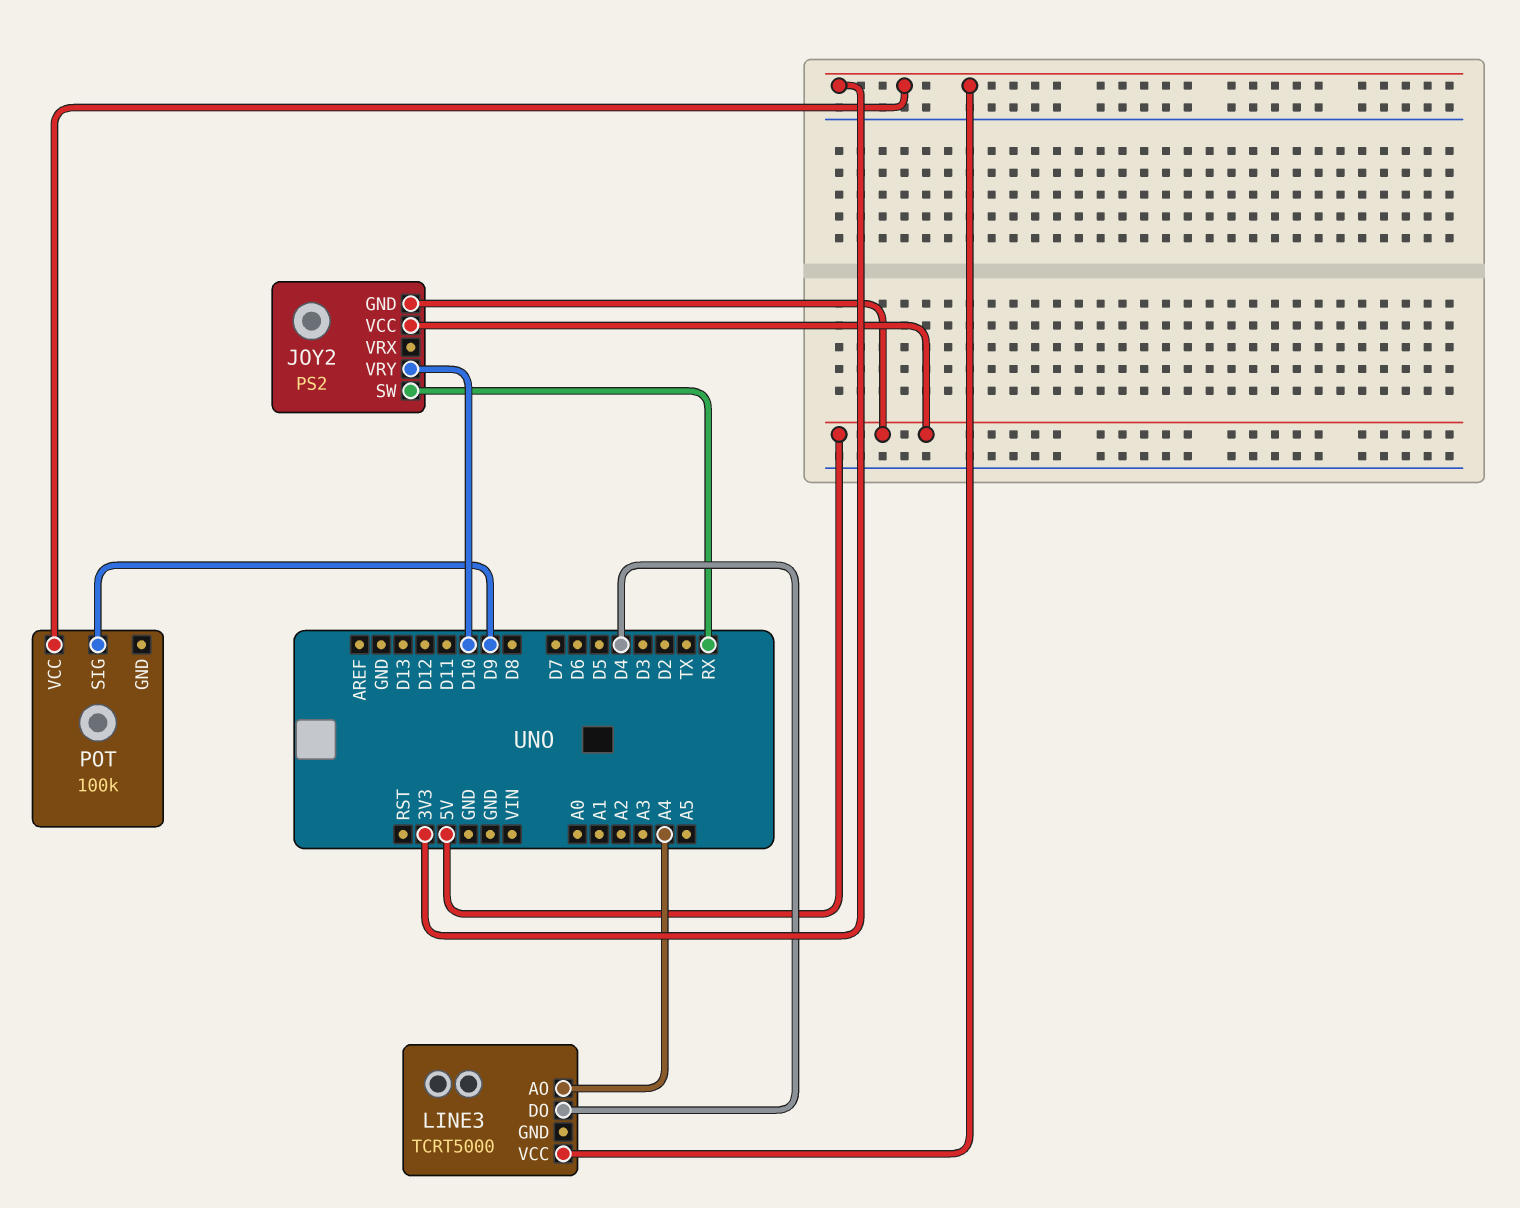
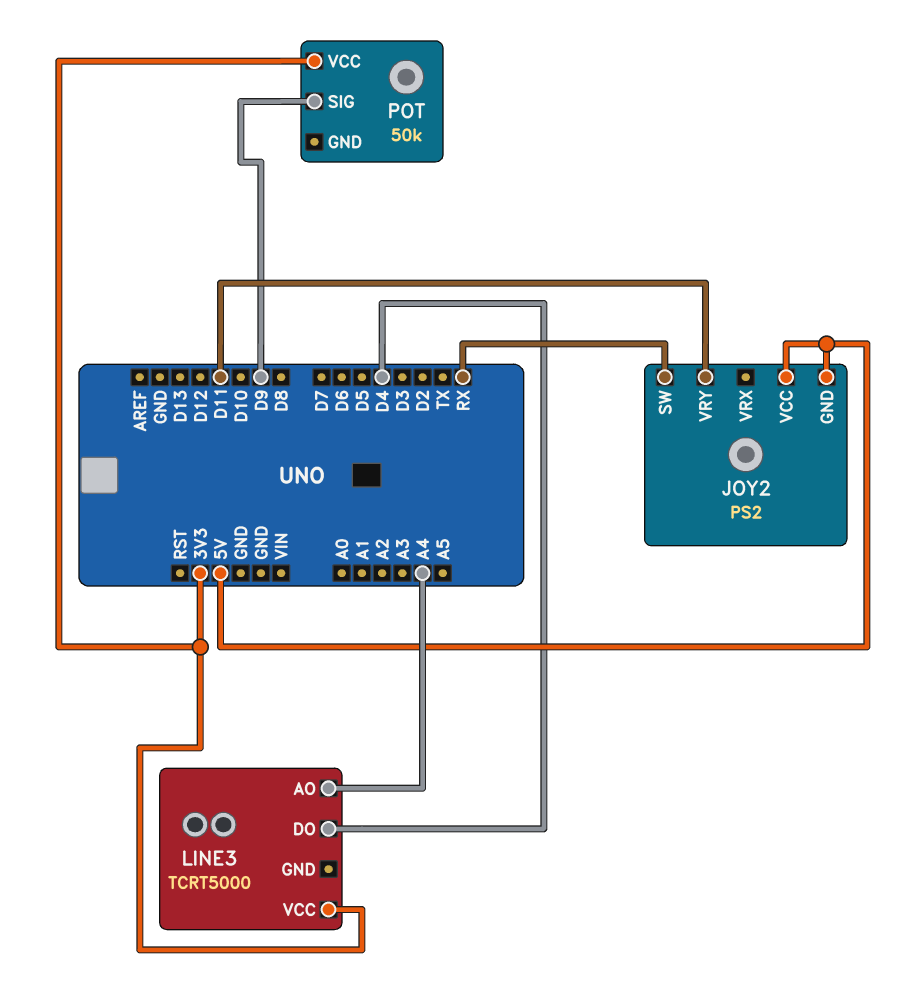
JOY2 pin VRY: D10 -> D11
POT: 100k -> 50k

